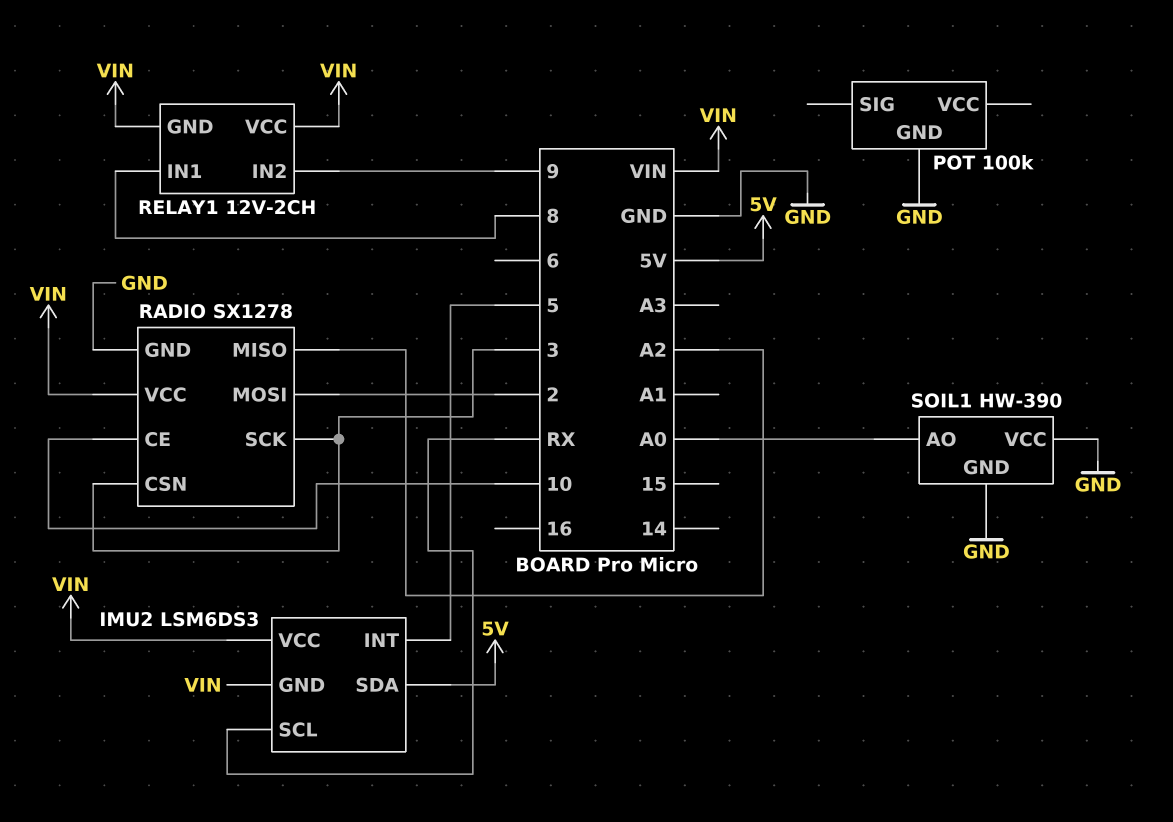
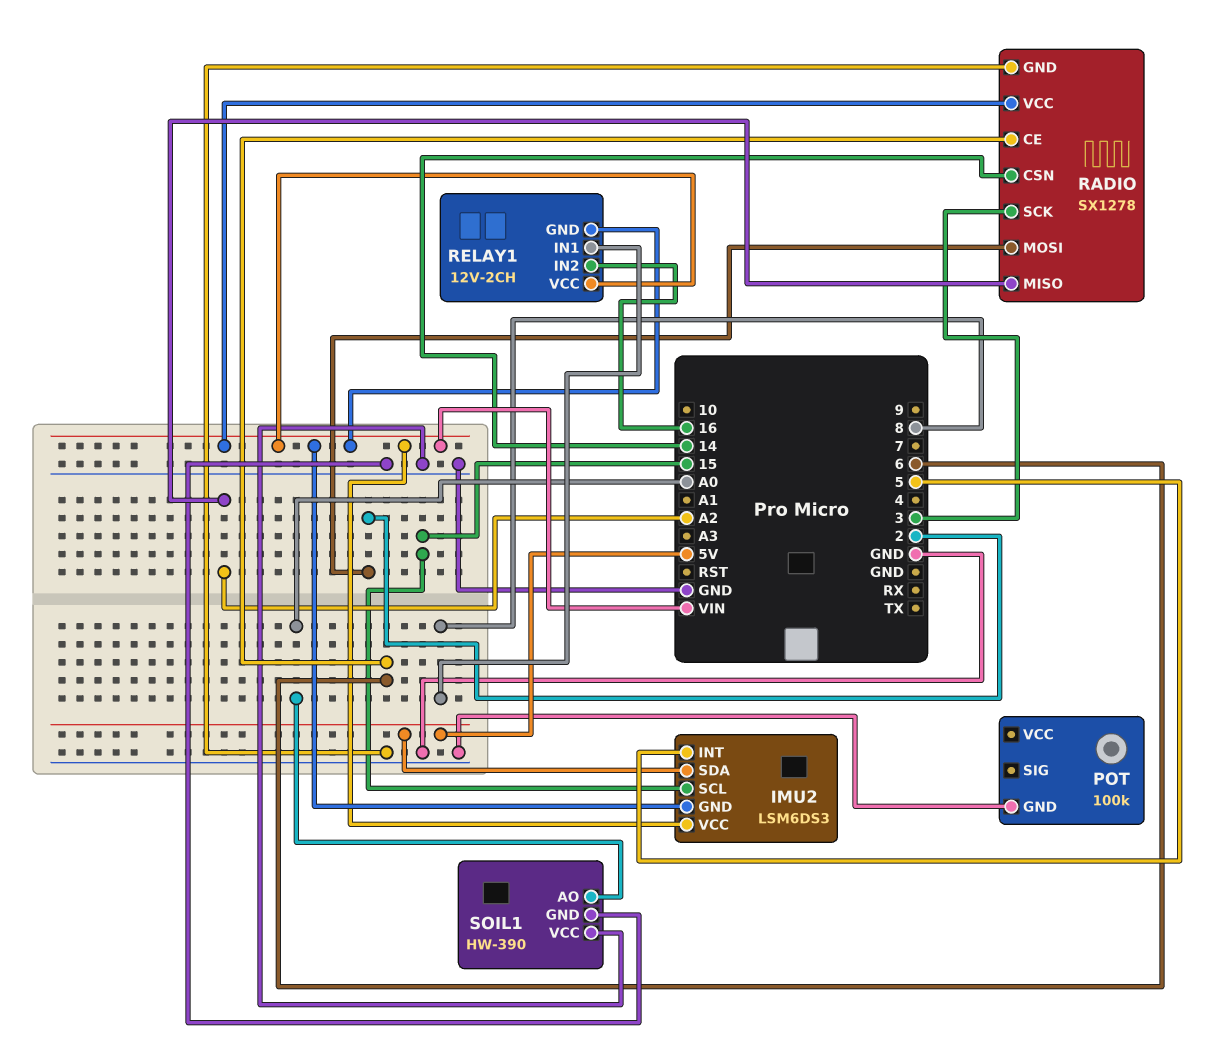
IMU2 pin SCL: RX -> 15
RADIO pin CE: 10 -> 6
RADIO pin CSN: 3 -> 14
RELAY1 pin IN2: 9 -> 16

